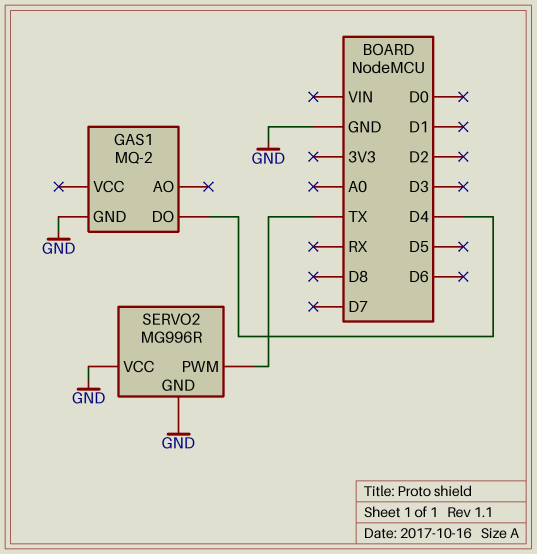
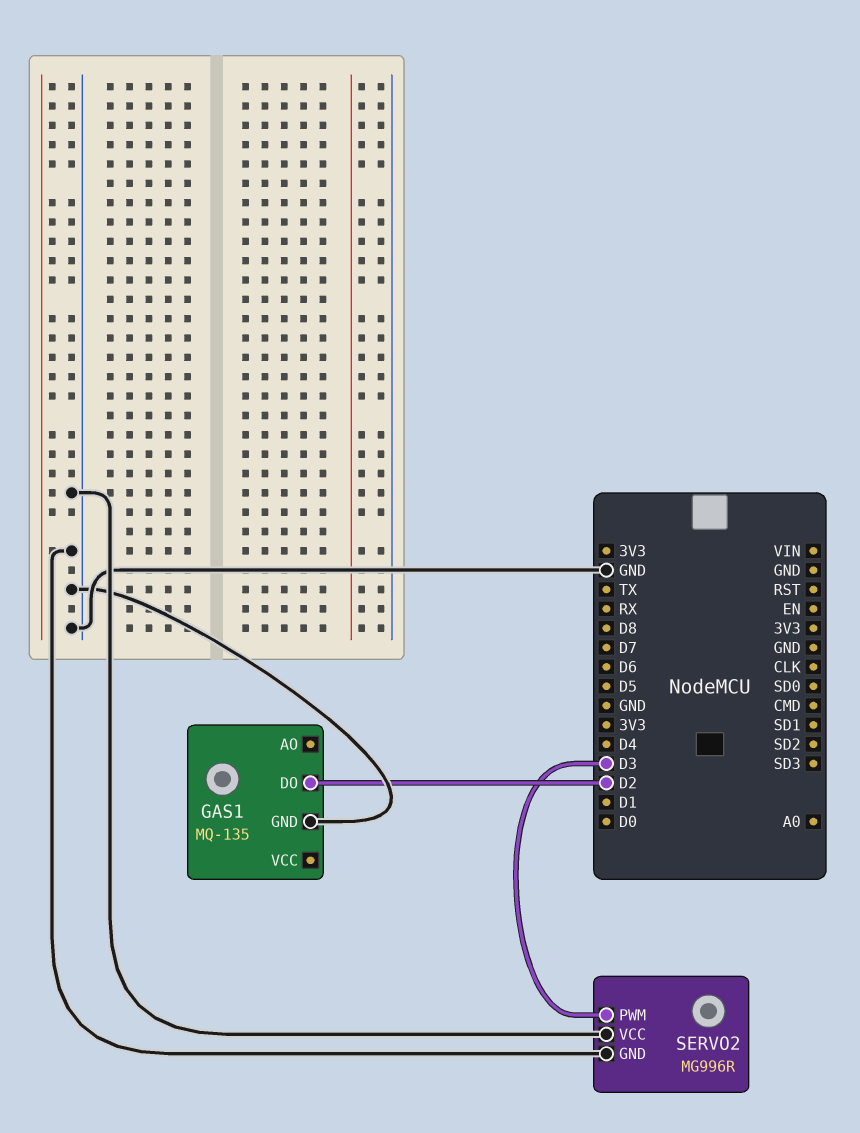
GAS1: MQ-2 -> MQ-135
GAS1 pin DO: D4 -> D2
SERVO2 pin PWM: TX -> D3

